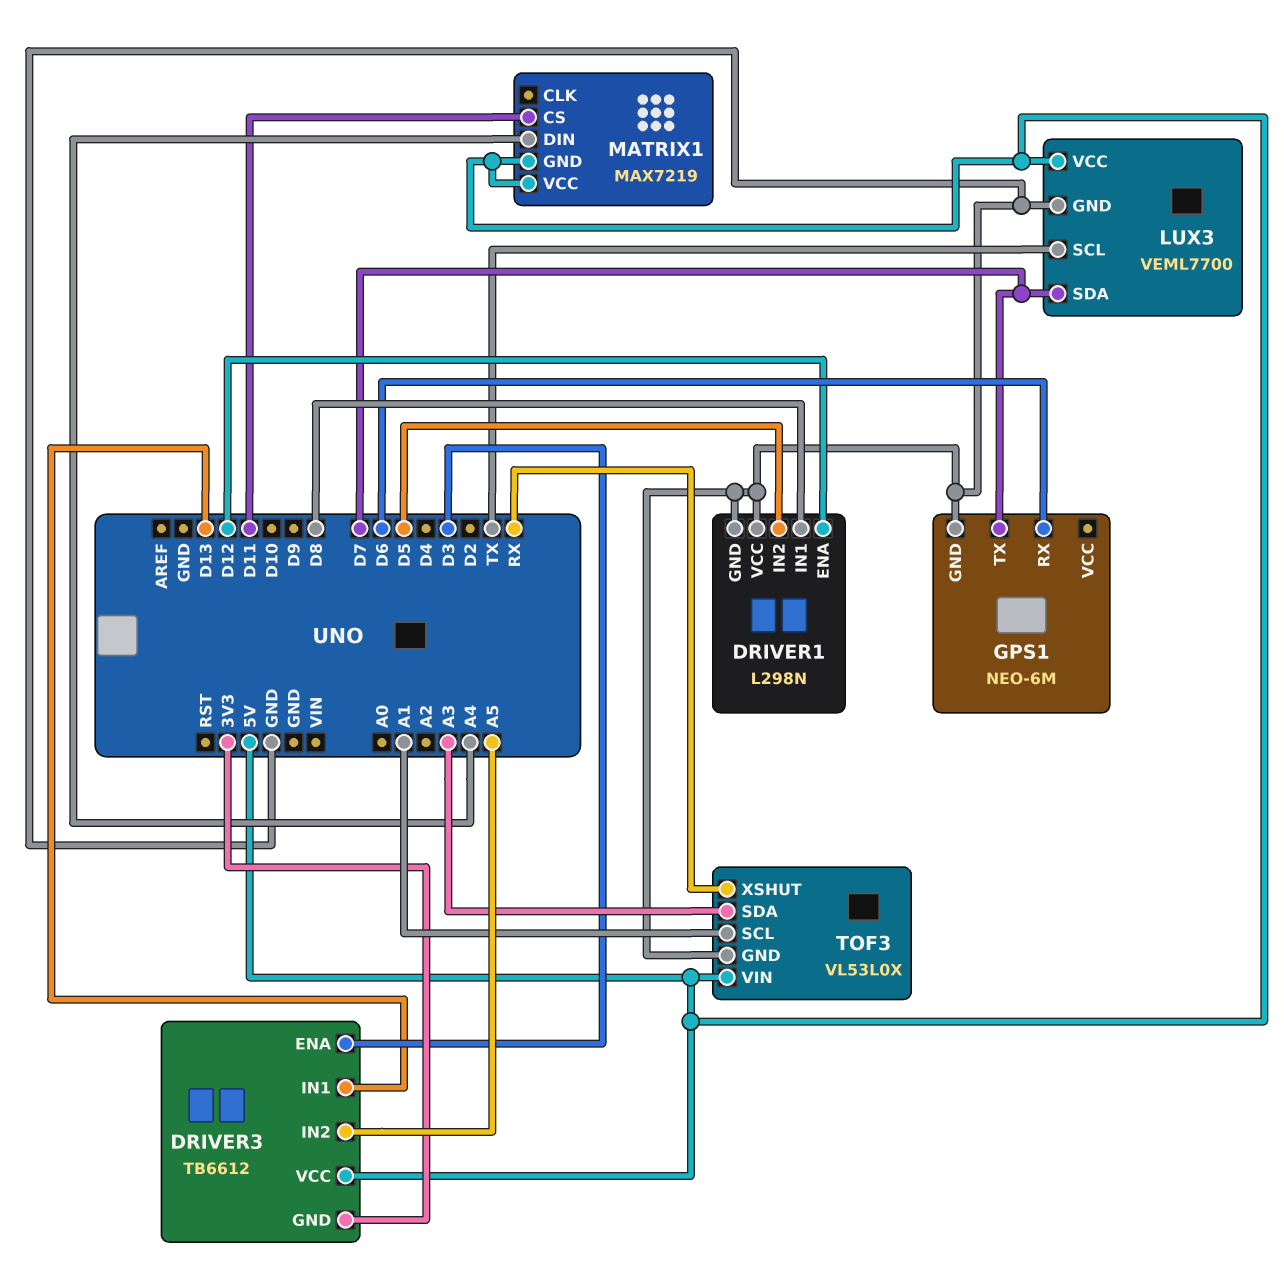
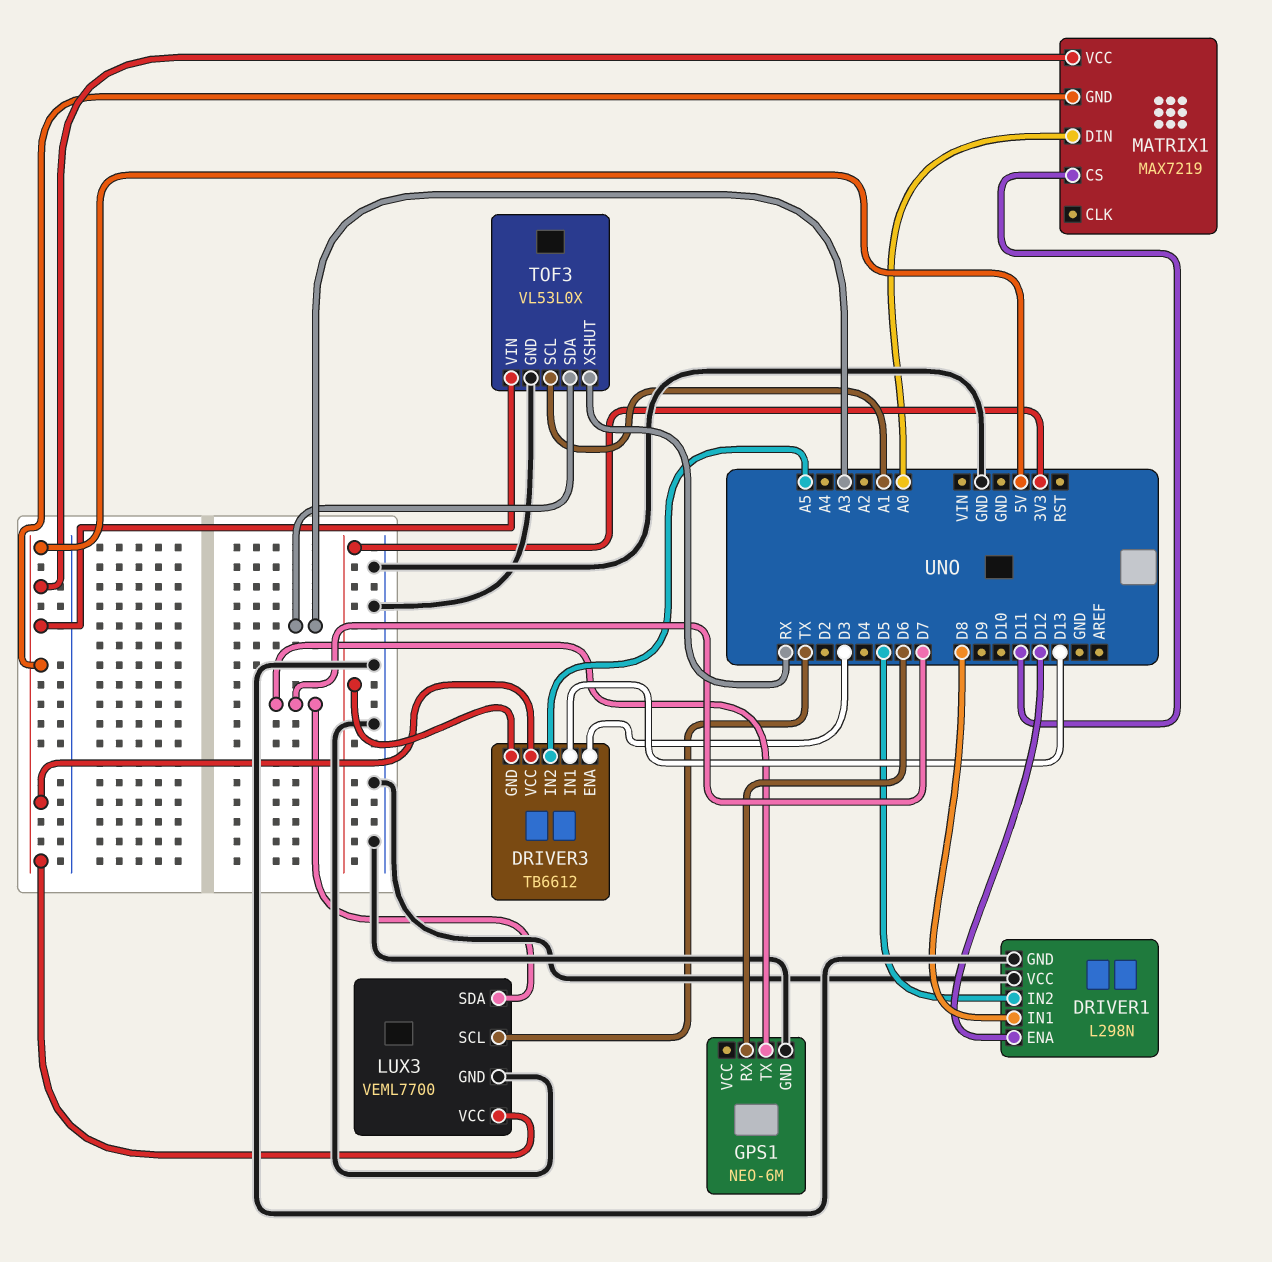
MATRIX1 pin DIN: A4 -> A0

